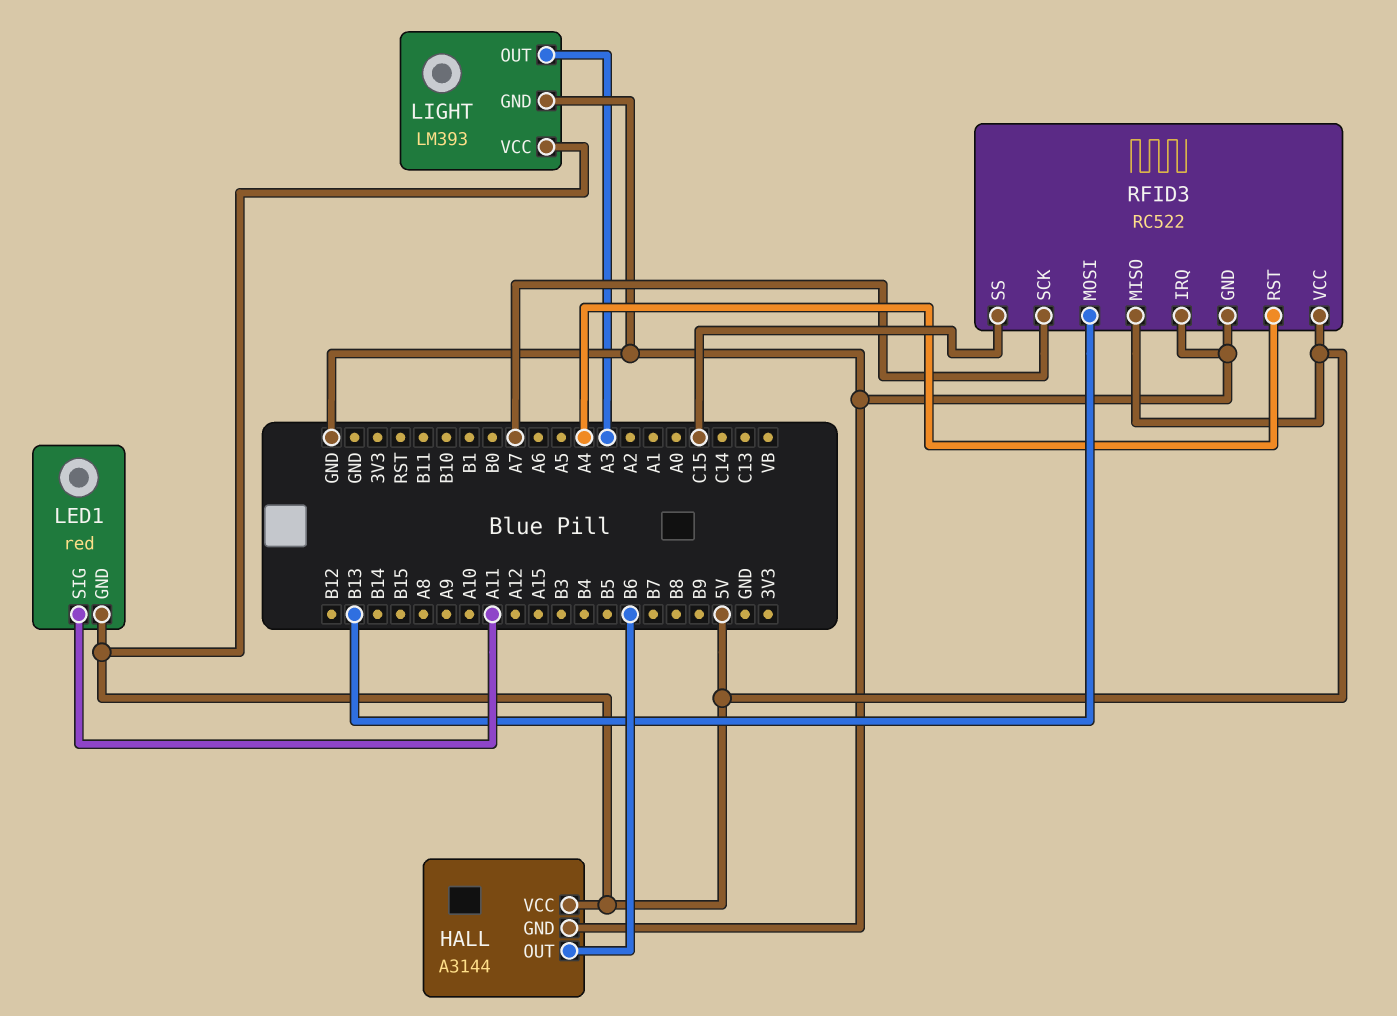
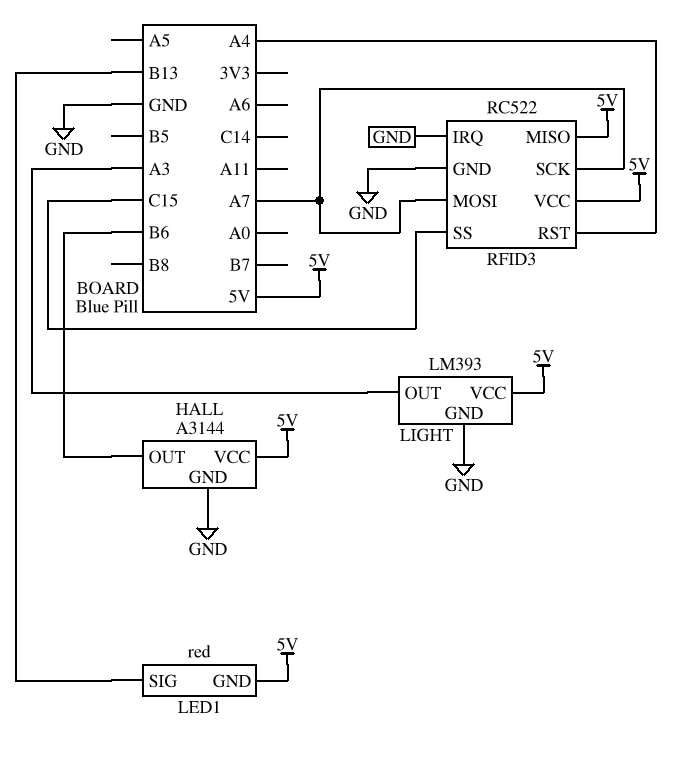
LED1 pin SIG: A11 -> B13
RFID3 pin MOSI: B13 -> A7

